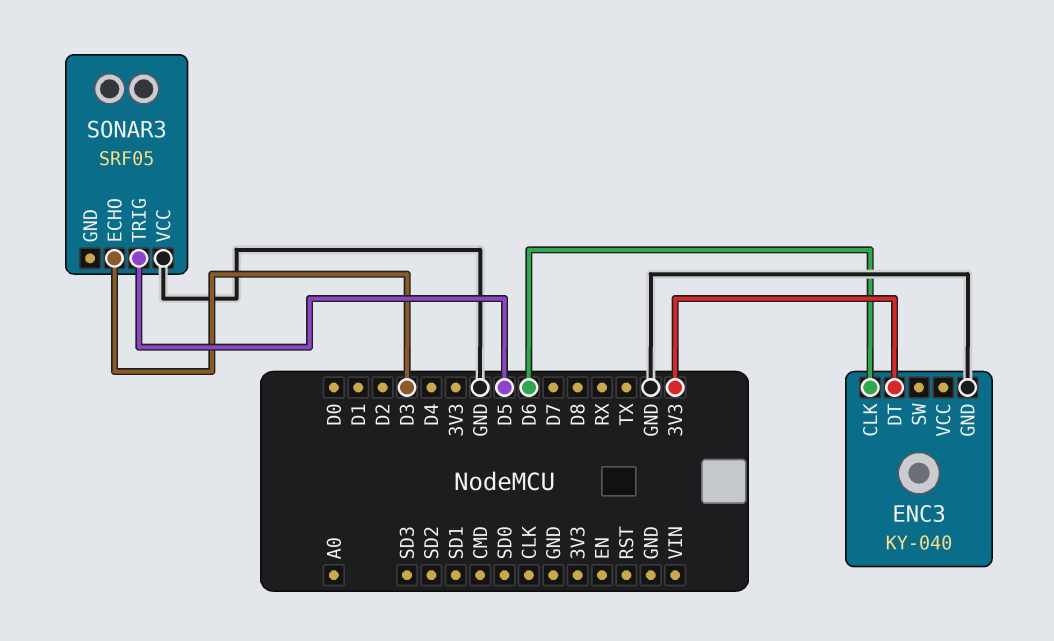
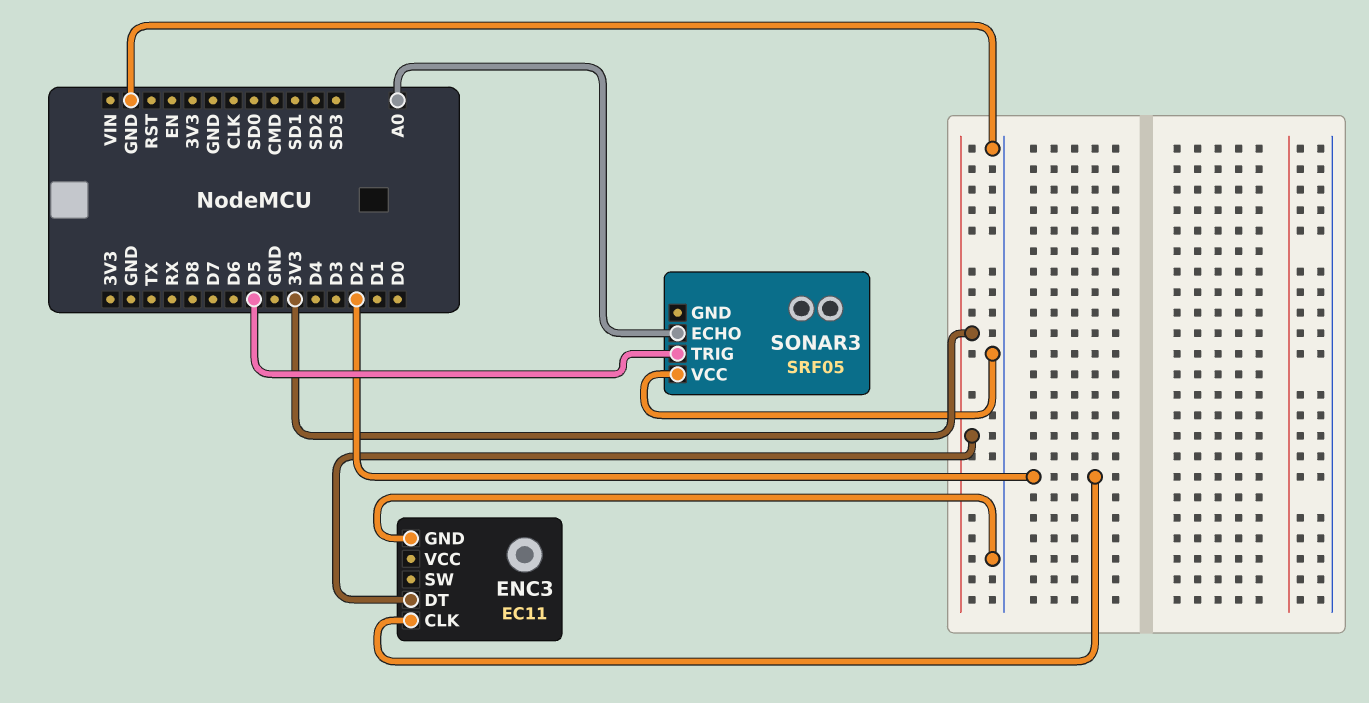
ENC3: KY-040 -> EC11
ENC3 pin CLK: D6 -> D2
SONAR3 pin ECHO: D3 -> A0

